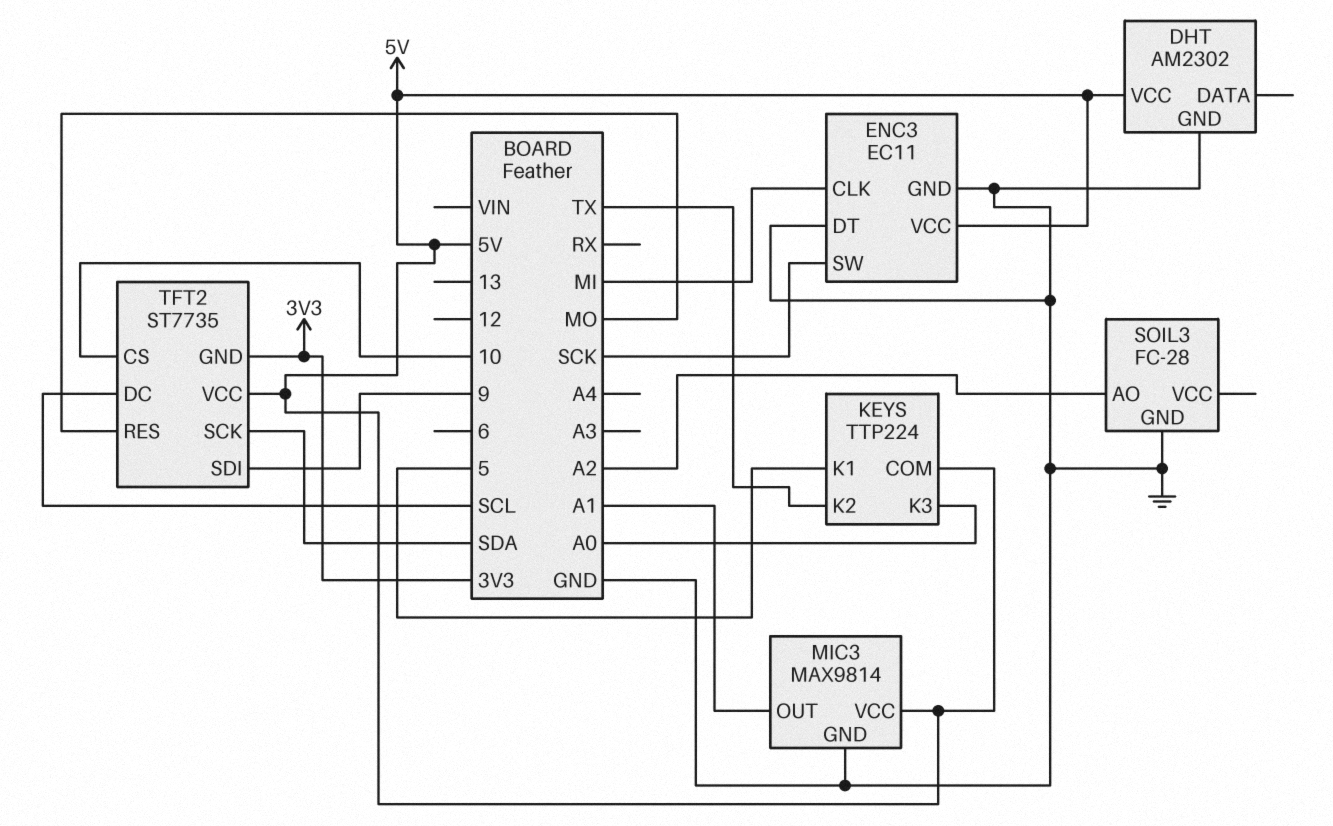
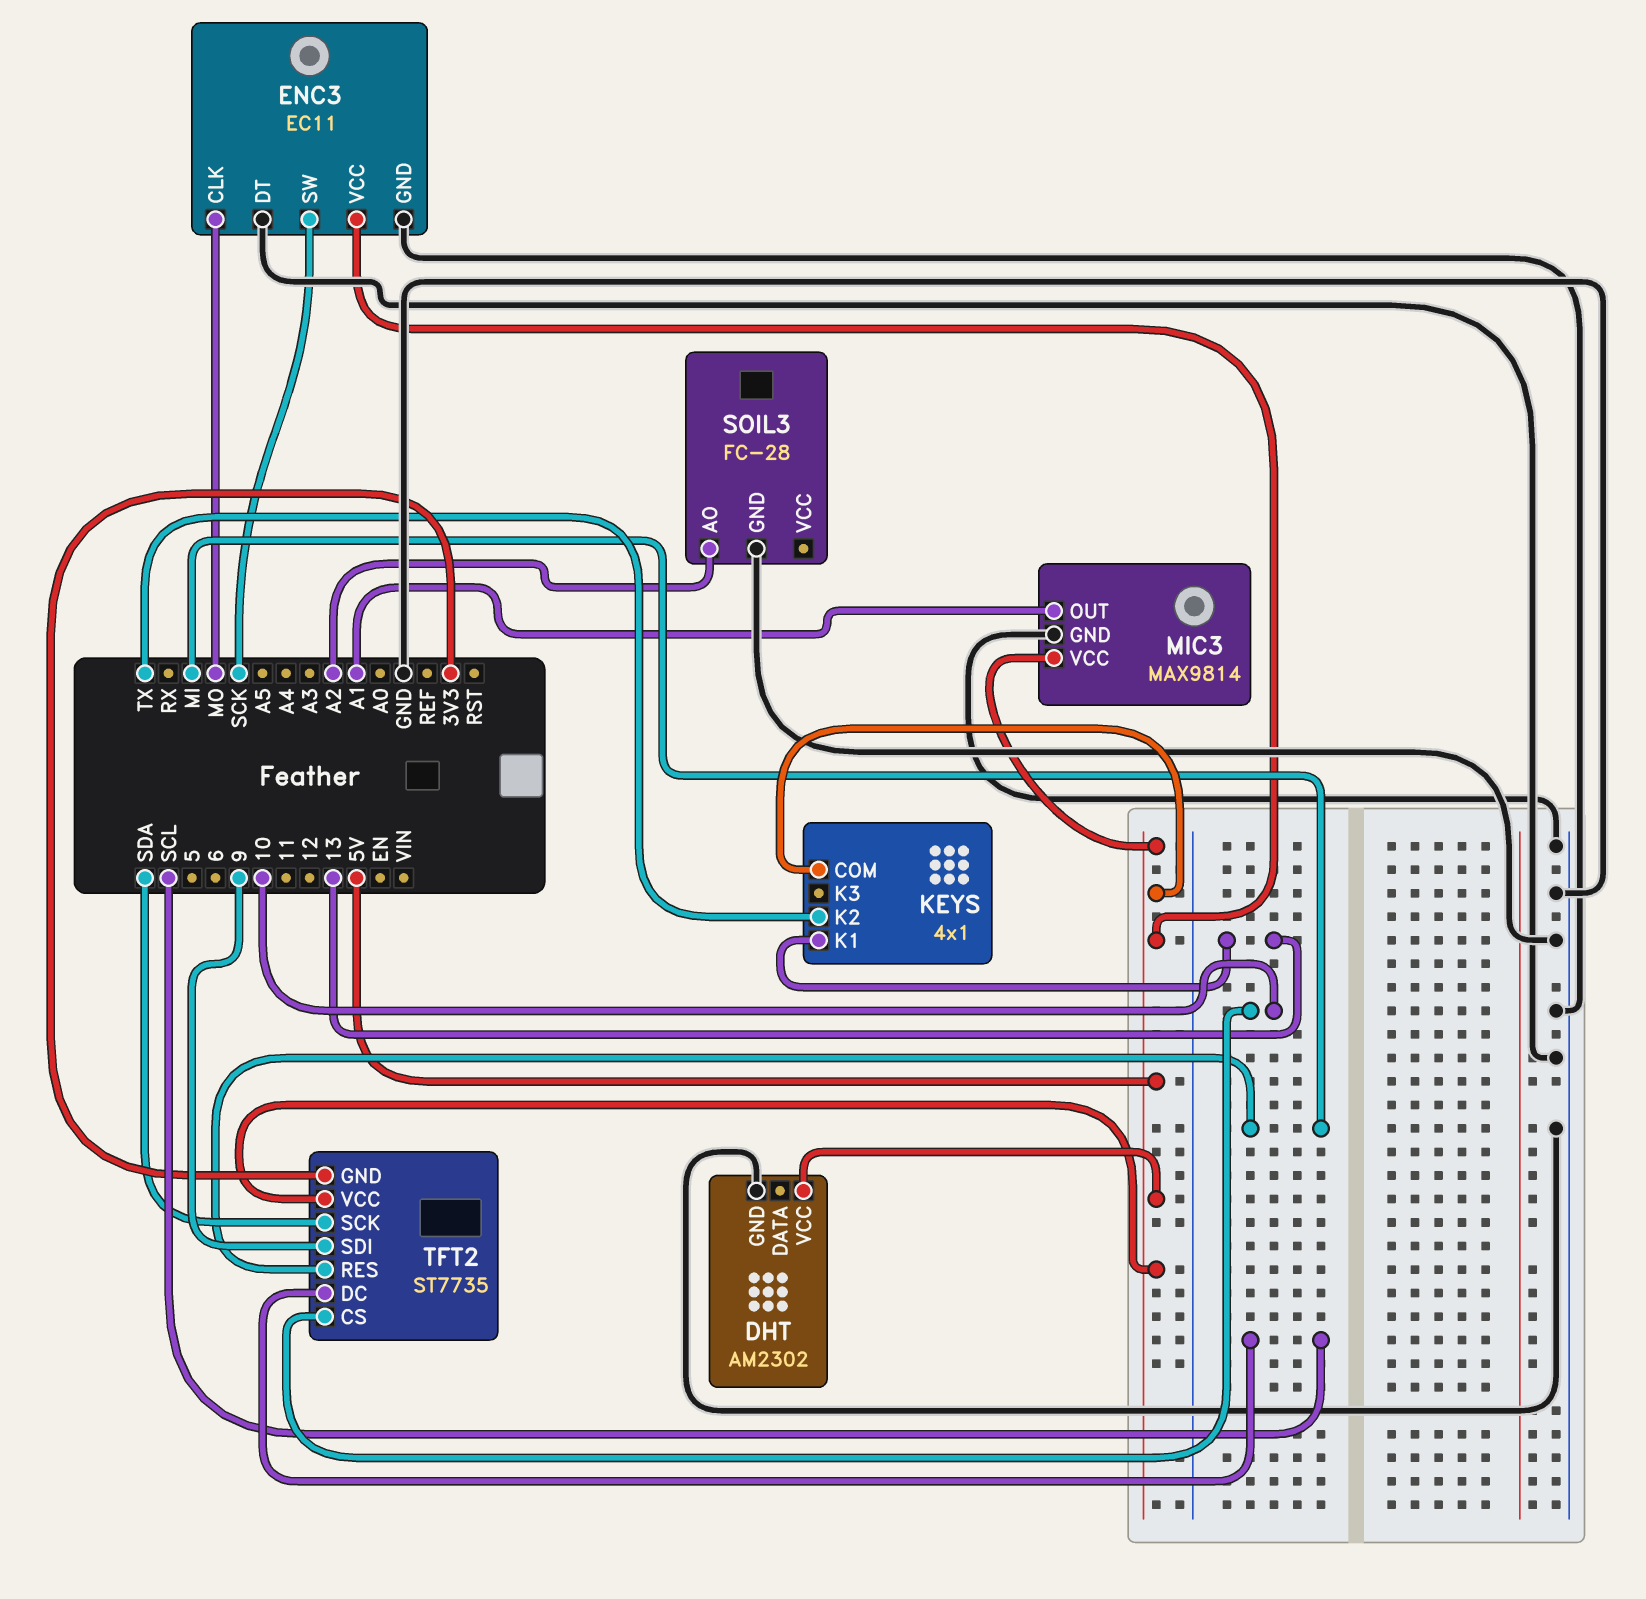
ENC3 pin CLK: MI -> MO
KEYS: TTP224 -> 4x1
KEYS pin K1: 5 -> 13
KEYS pin K3: A0 -> none
TFT2 pin RES: MO -> MI

